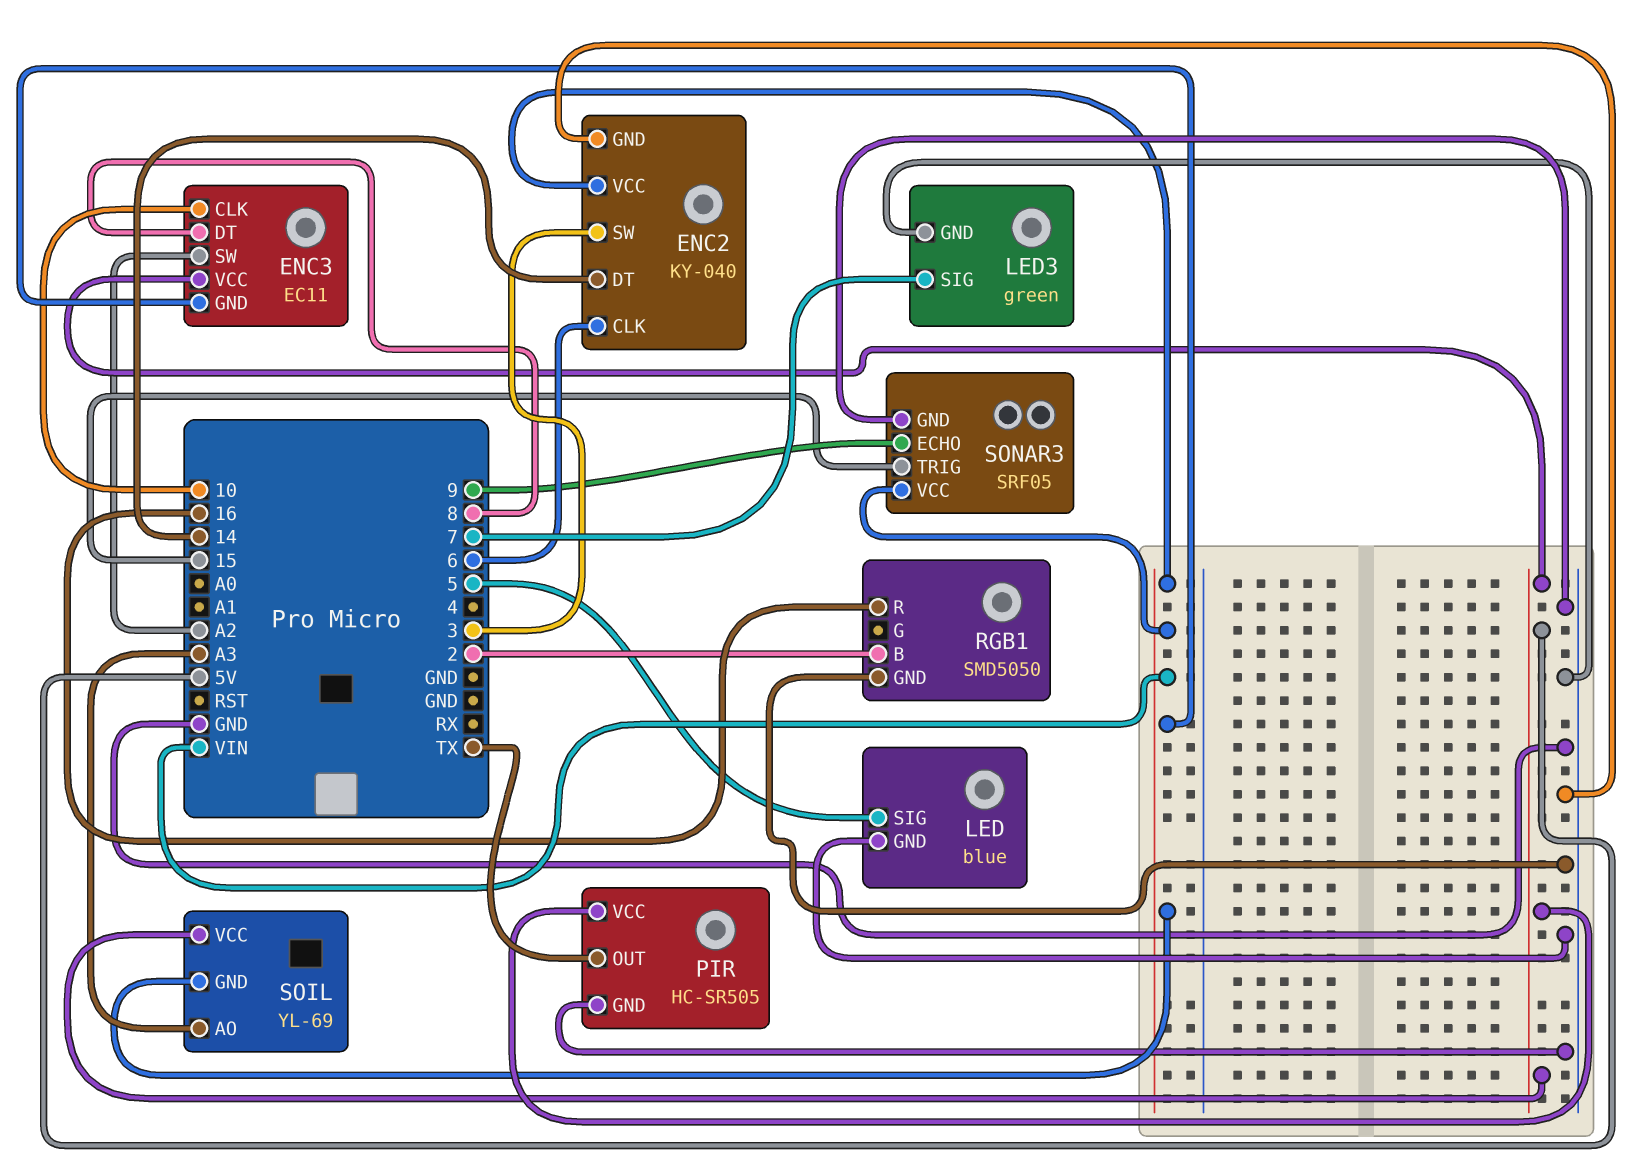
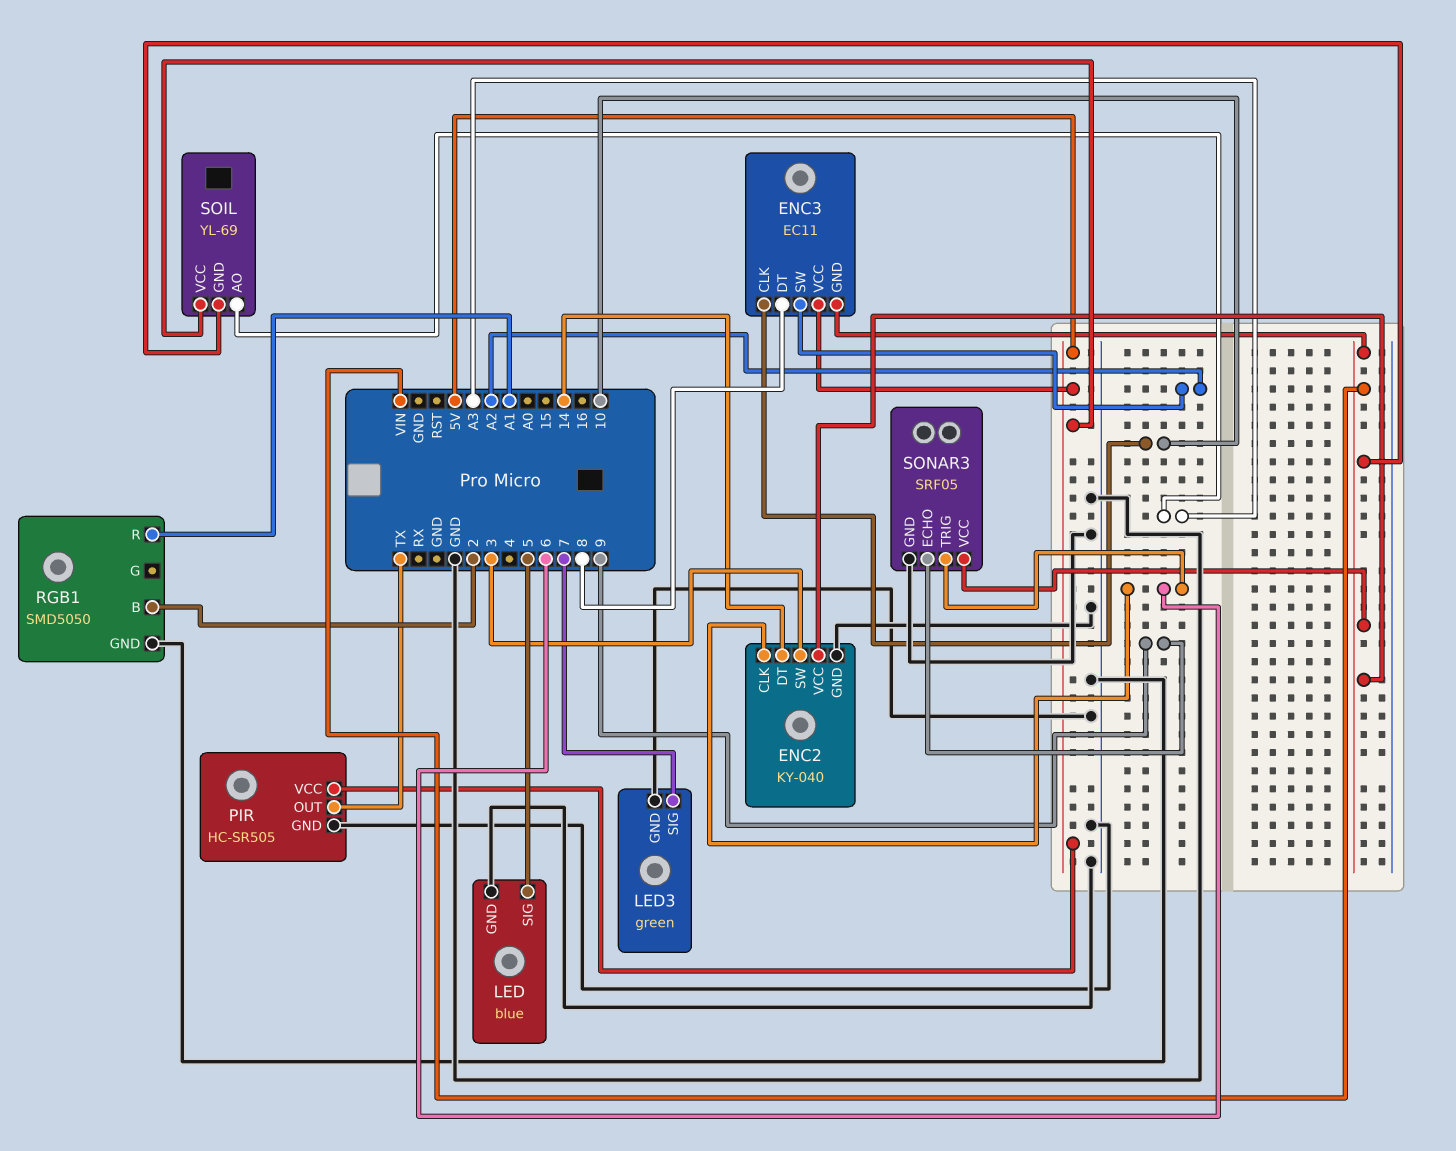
RGB1 pin R: 16 -> A1
SONAR3 pin TRIG: 15 -> 6

